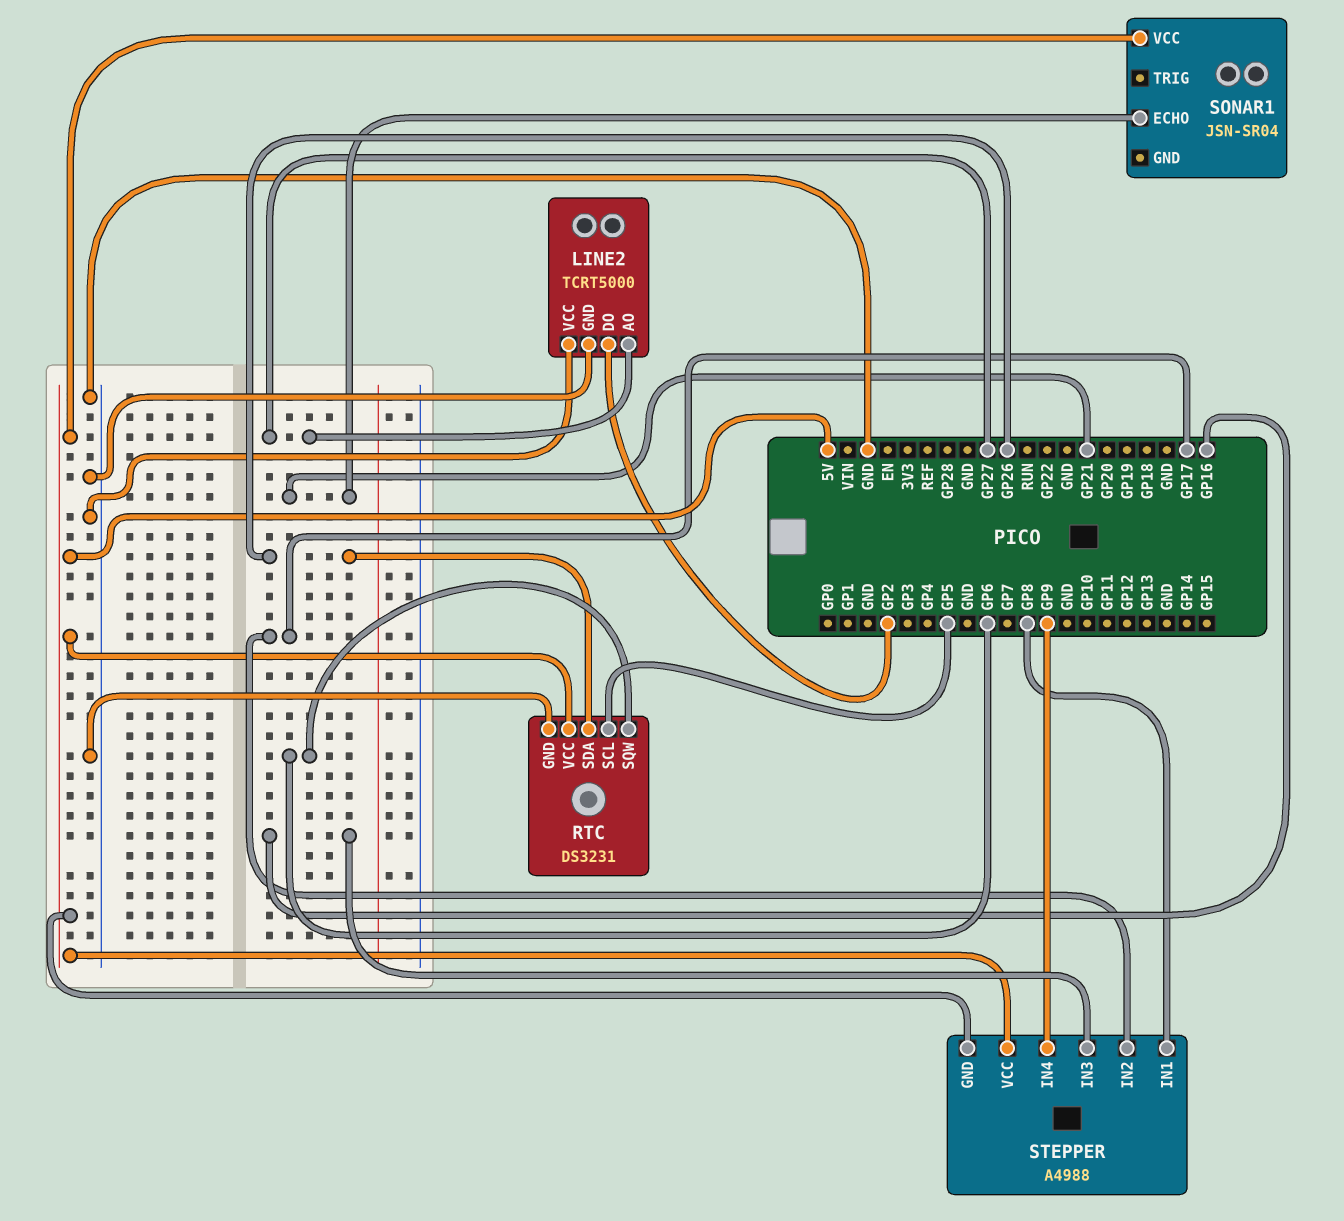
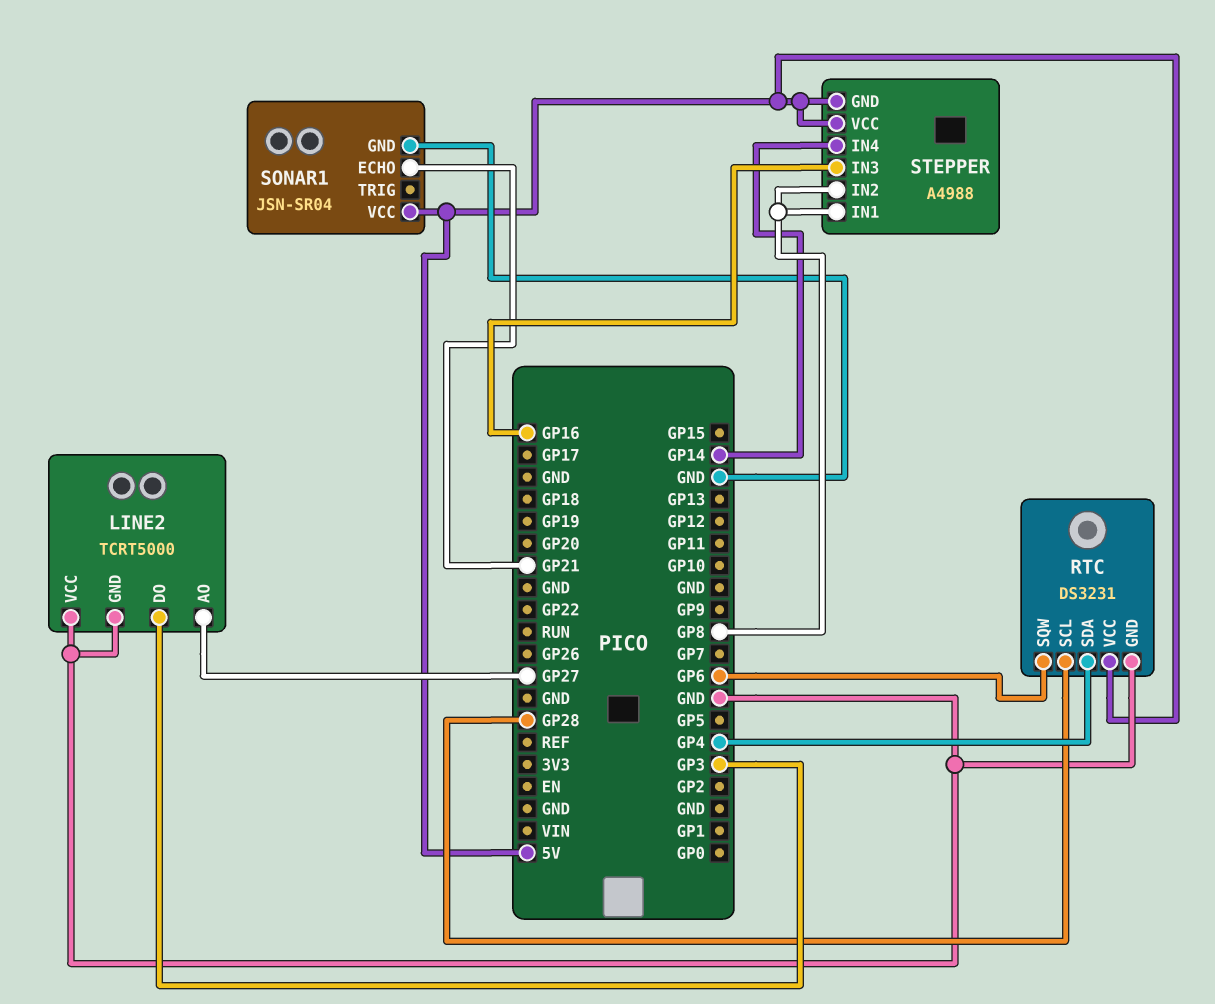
LINE2 pin DO: GP2 -> GP3
RTC pin SCL: GP5 -> GP28
RTC pin SDA: GP26 -> GP4
SONAR1 pin GND: none -> GND
STEPPER pin IN2: GP17 -> GP8
STEPPER pin IN4: GP9 -> GP14

